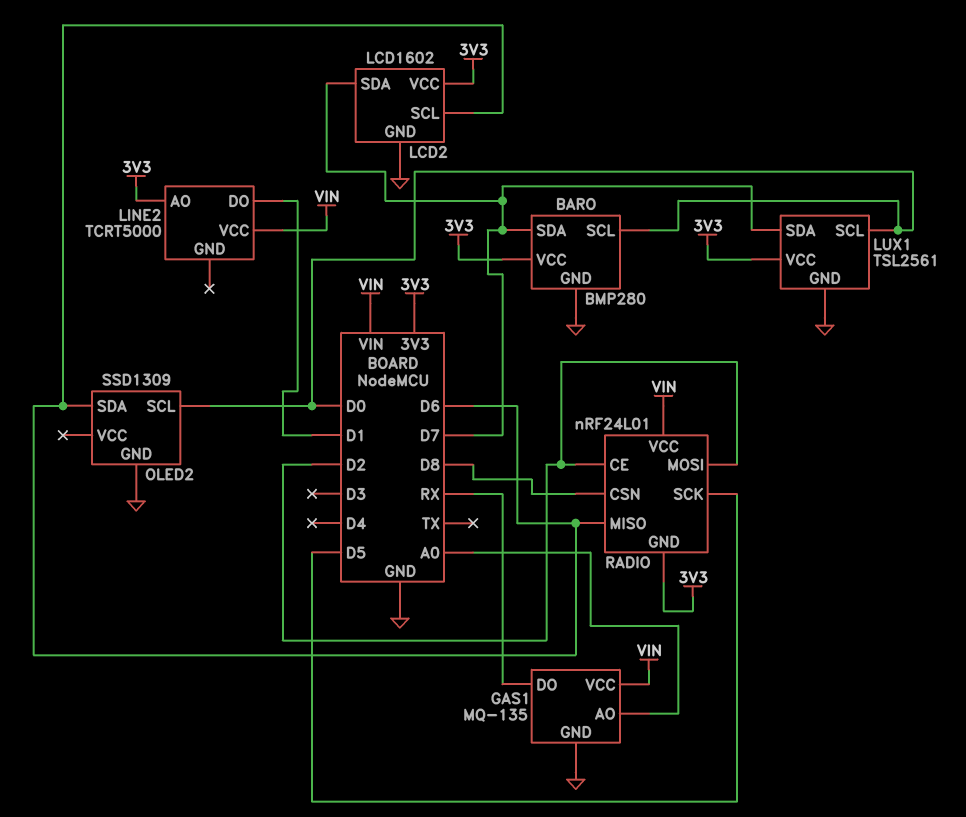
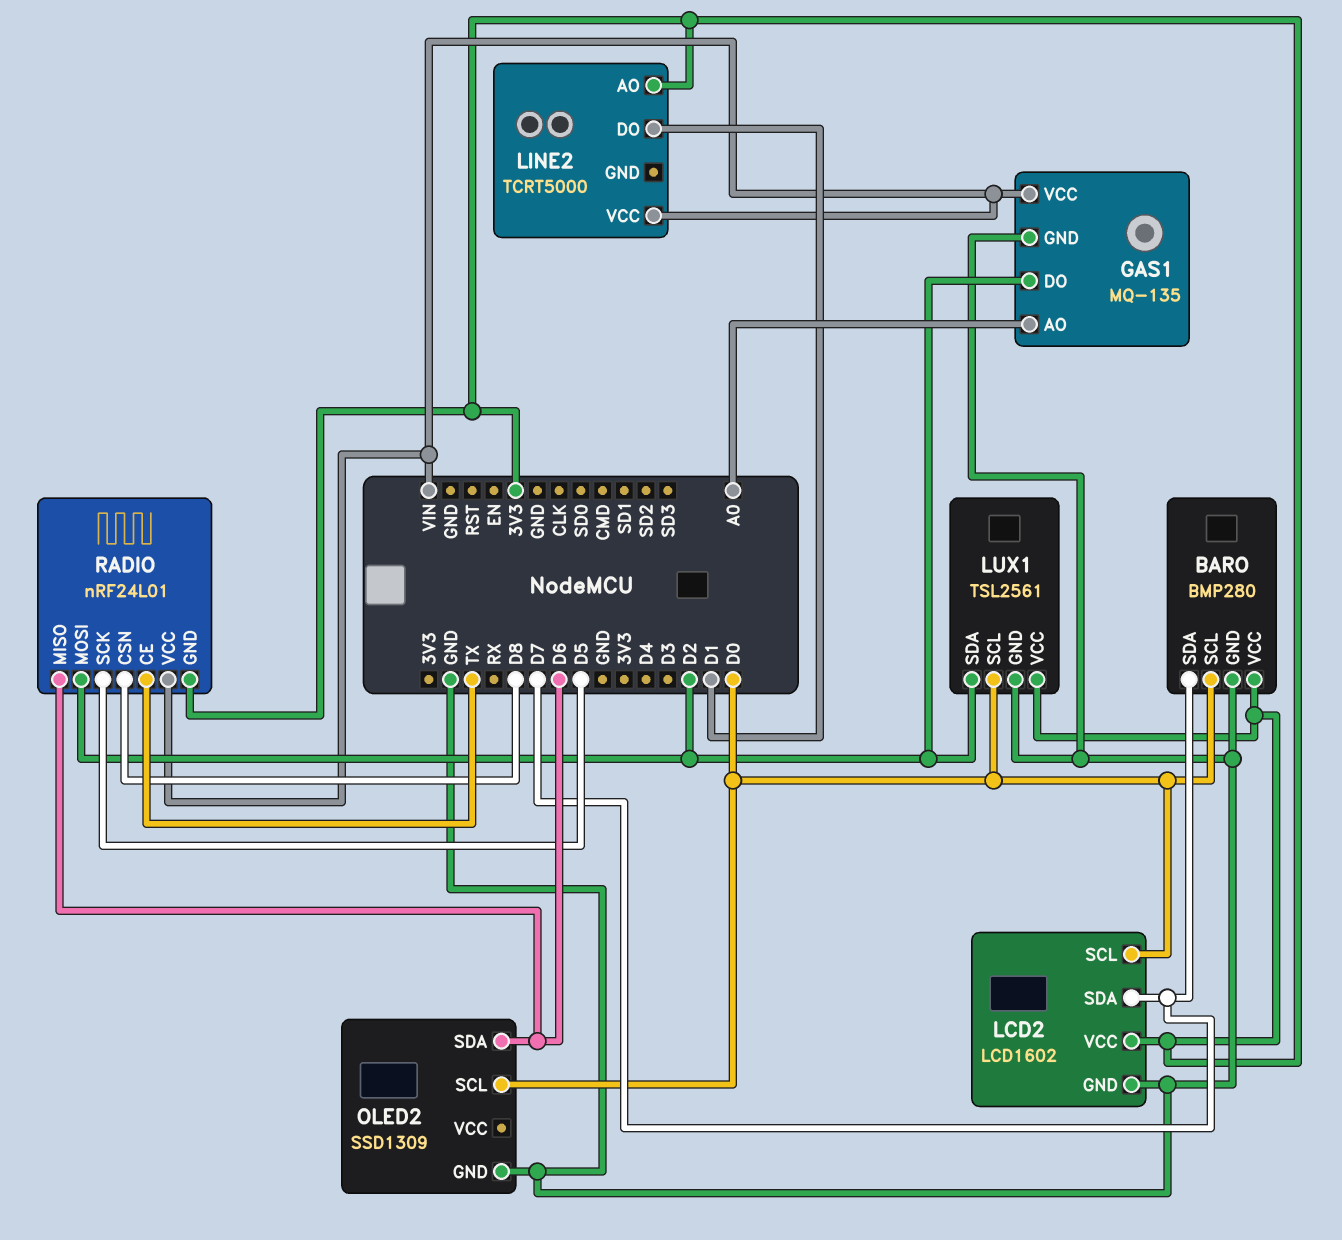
GAS1 pin DO: RX -> D2
LCD2 pin SCL: D6 -> D0
LUX1 pin SDA: D7 -> D2
RADIO pin CE: D2 -> TX

